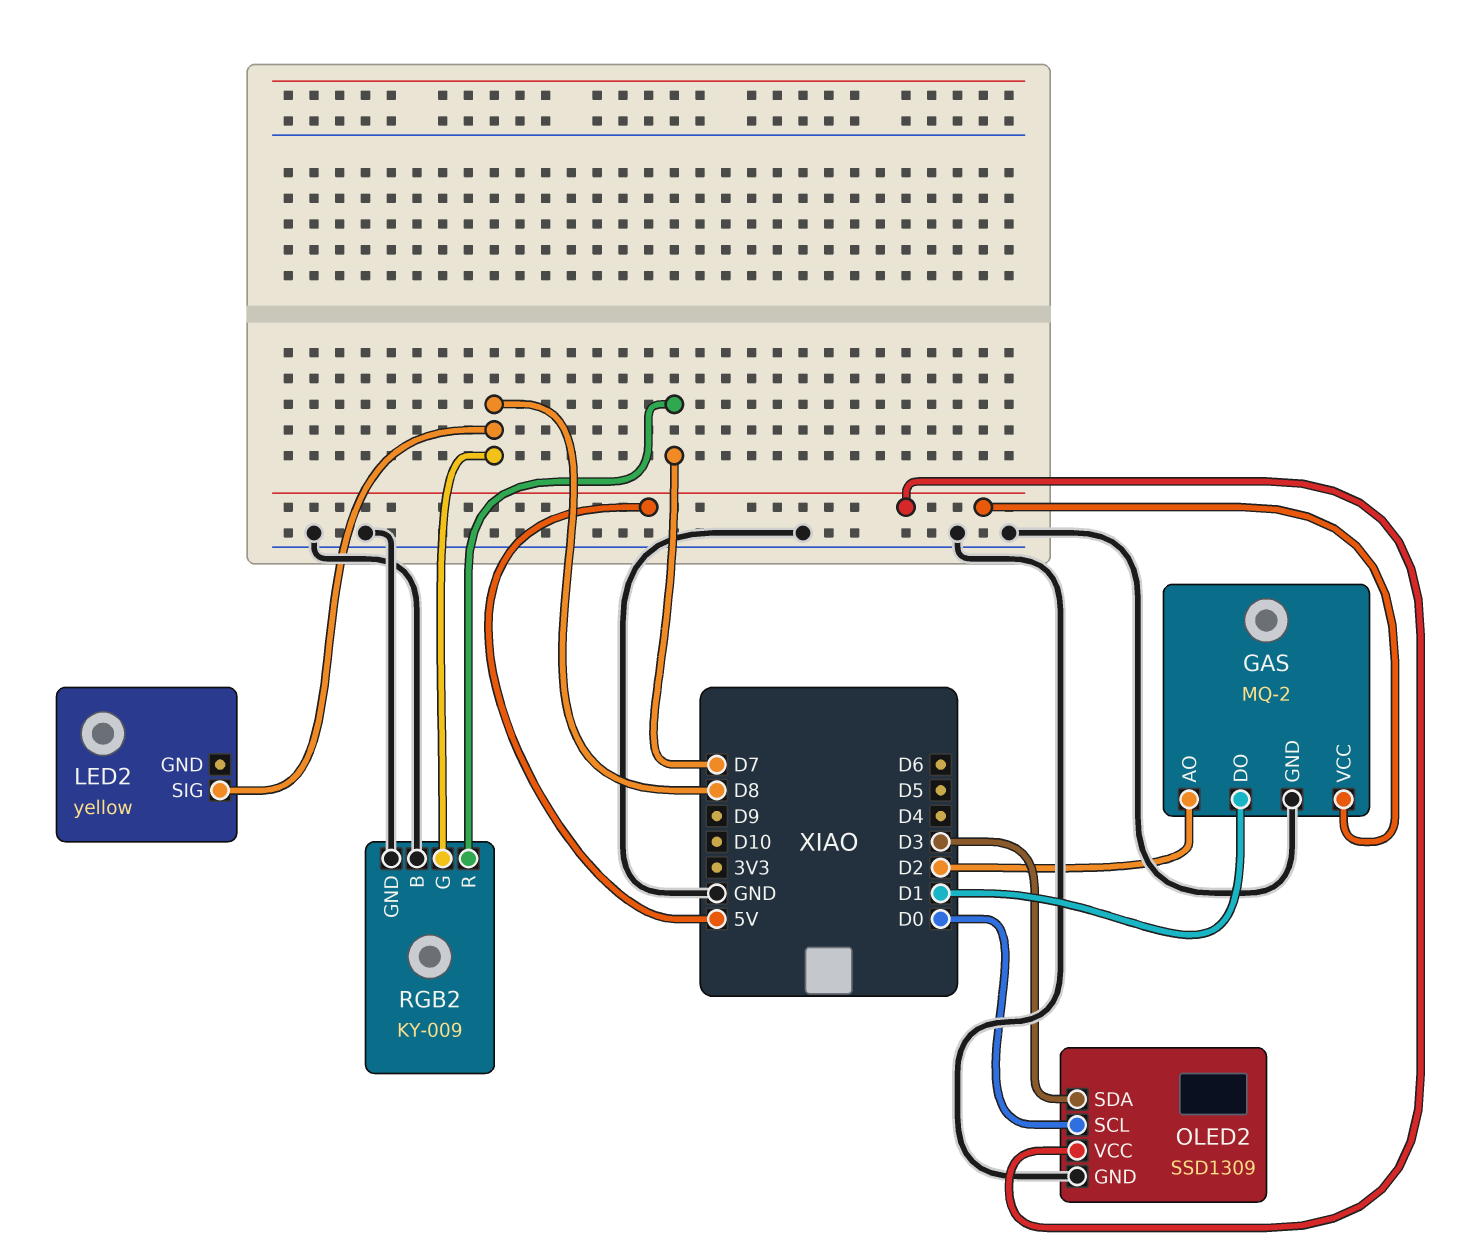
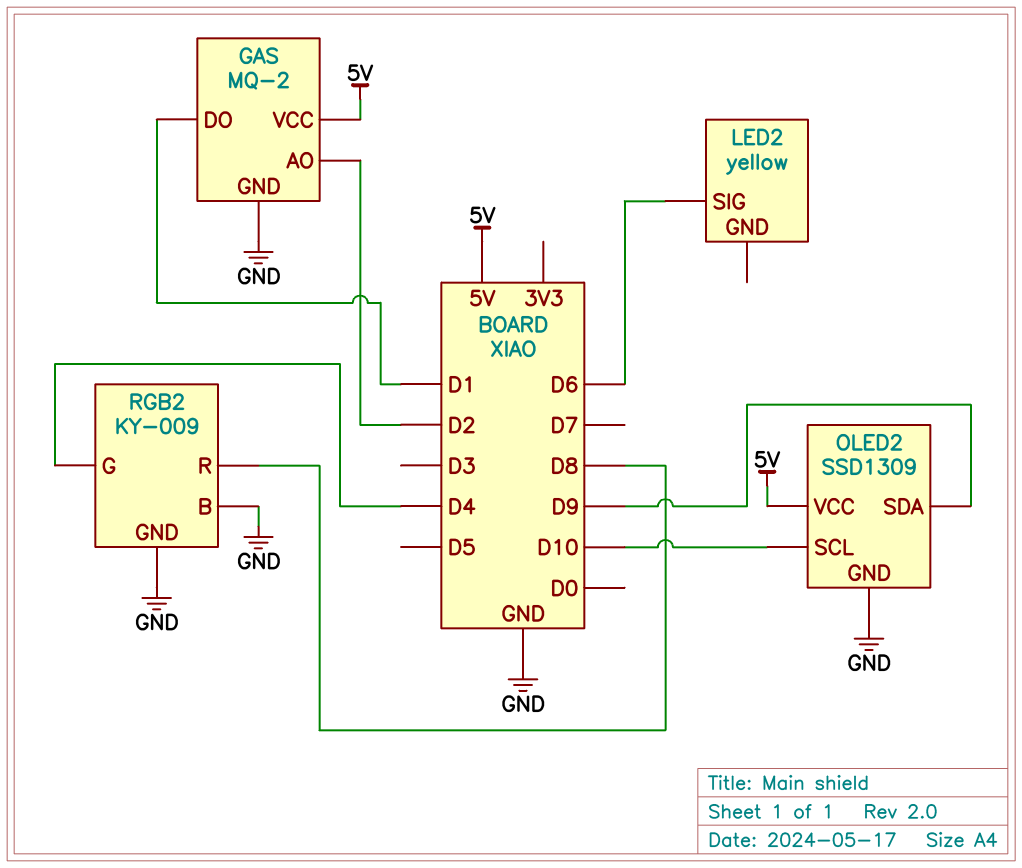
LED2 pin SIG: D8 -> D6
OLED2 pin SCL: D0 -> D10
OLED2 pin SDA: D3 -> D9
RGB2 pin G: D8 -> D4
RGB2 pin R: D7 -> D8

